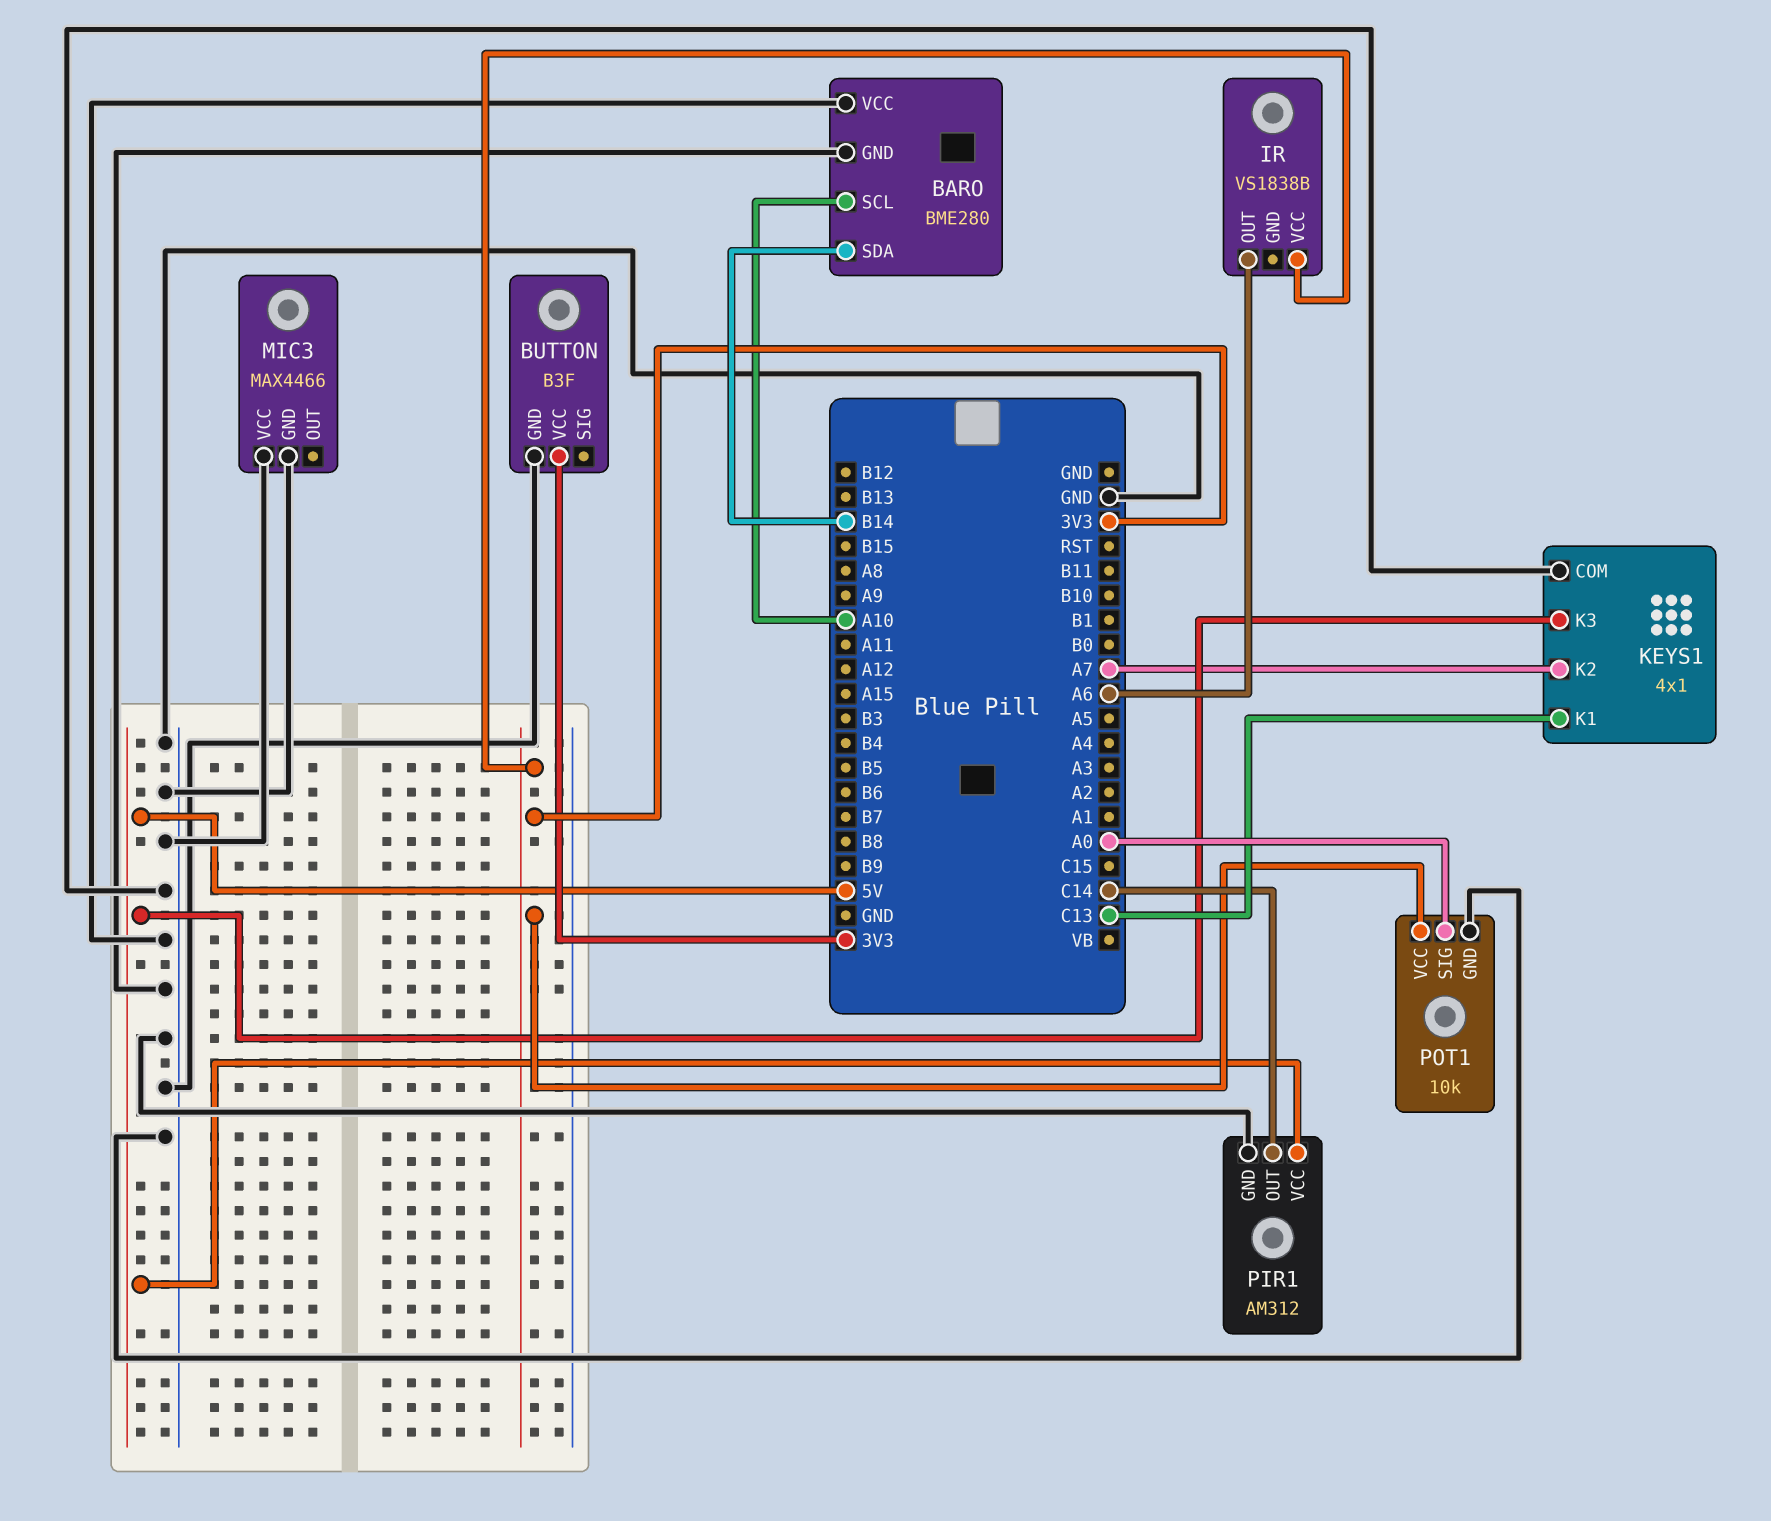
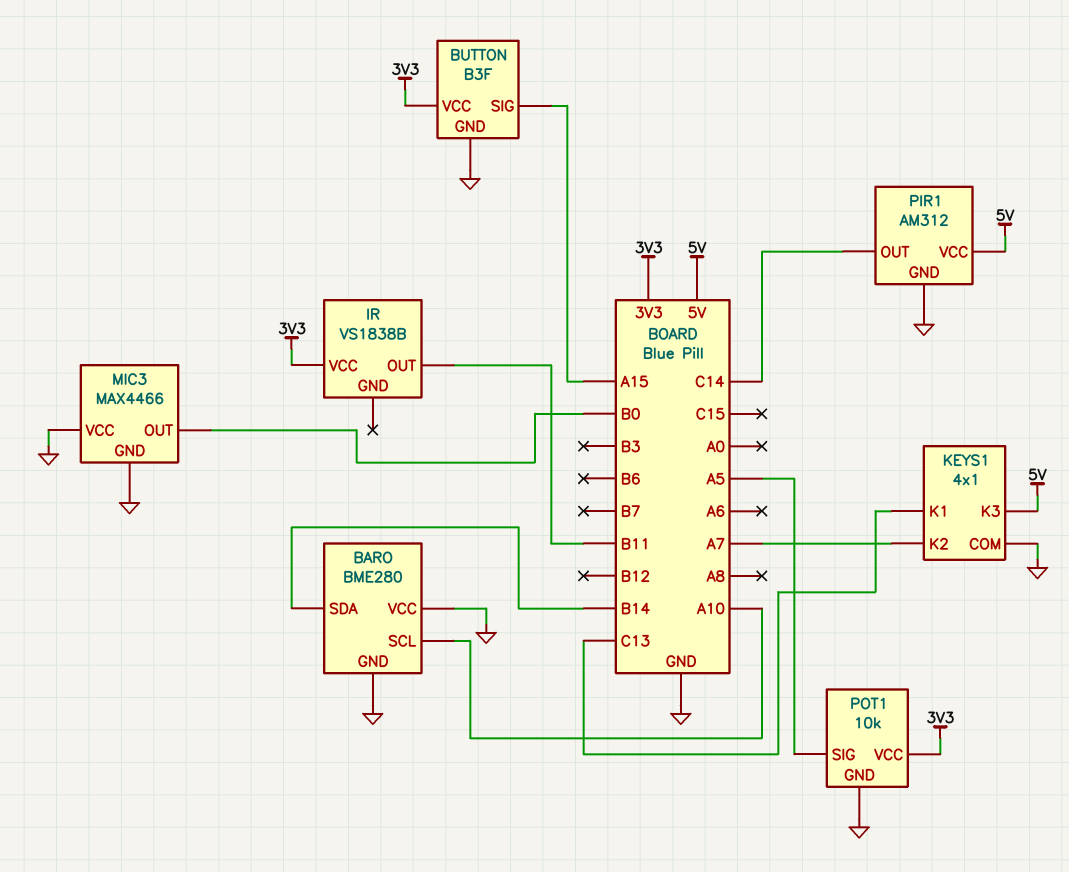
BUTTON pin SIG: none -> A15
IR pin OUT: A6 -> B11
MIC3 pin OUT: none -> B0
POT1 pin SIG: A0 -> A5

